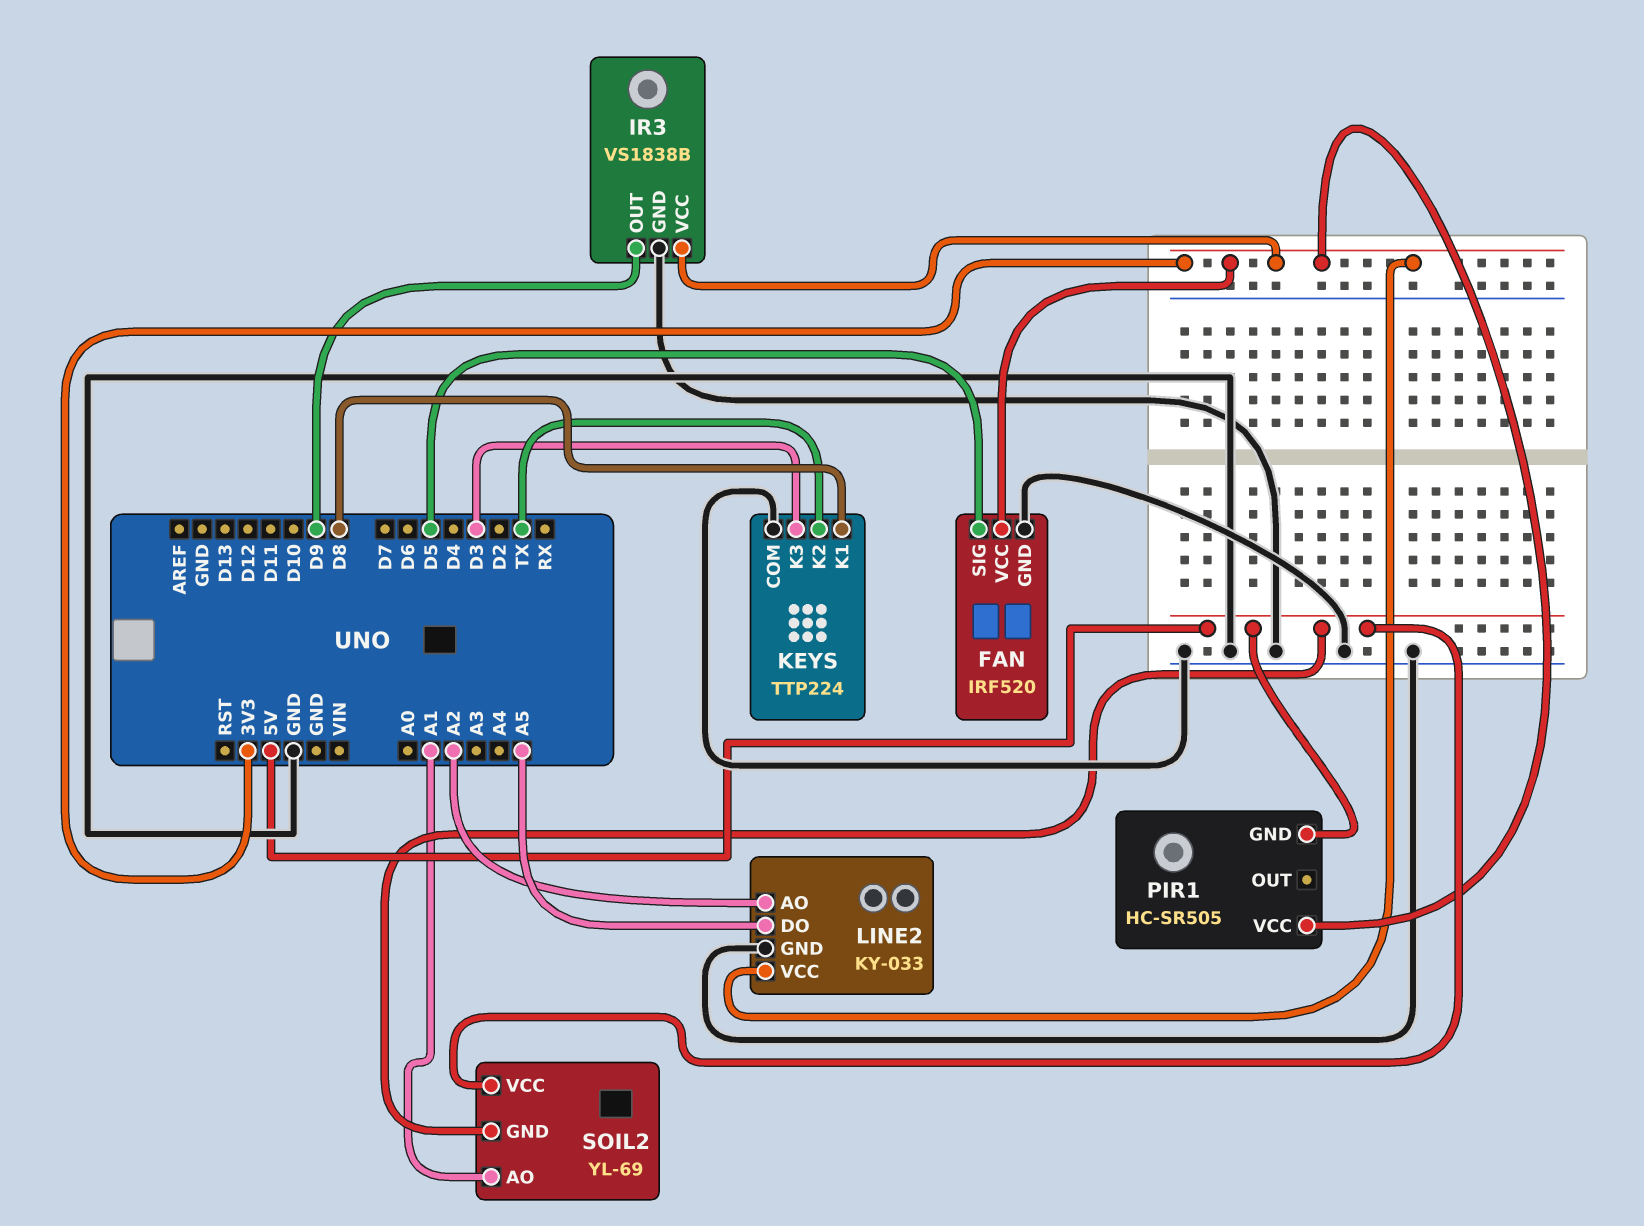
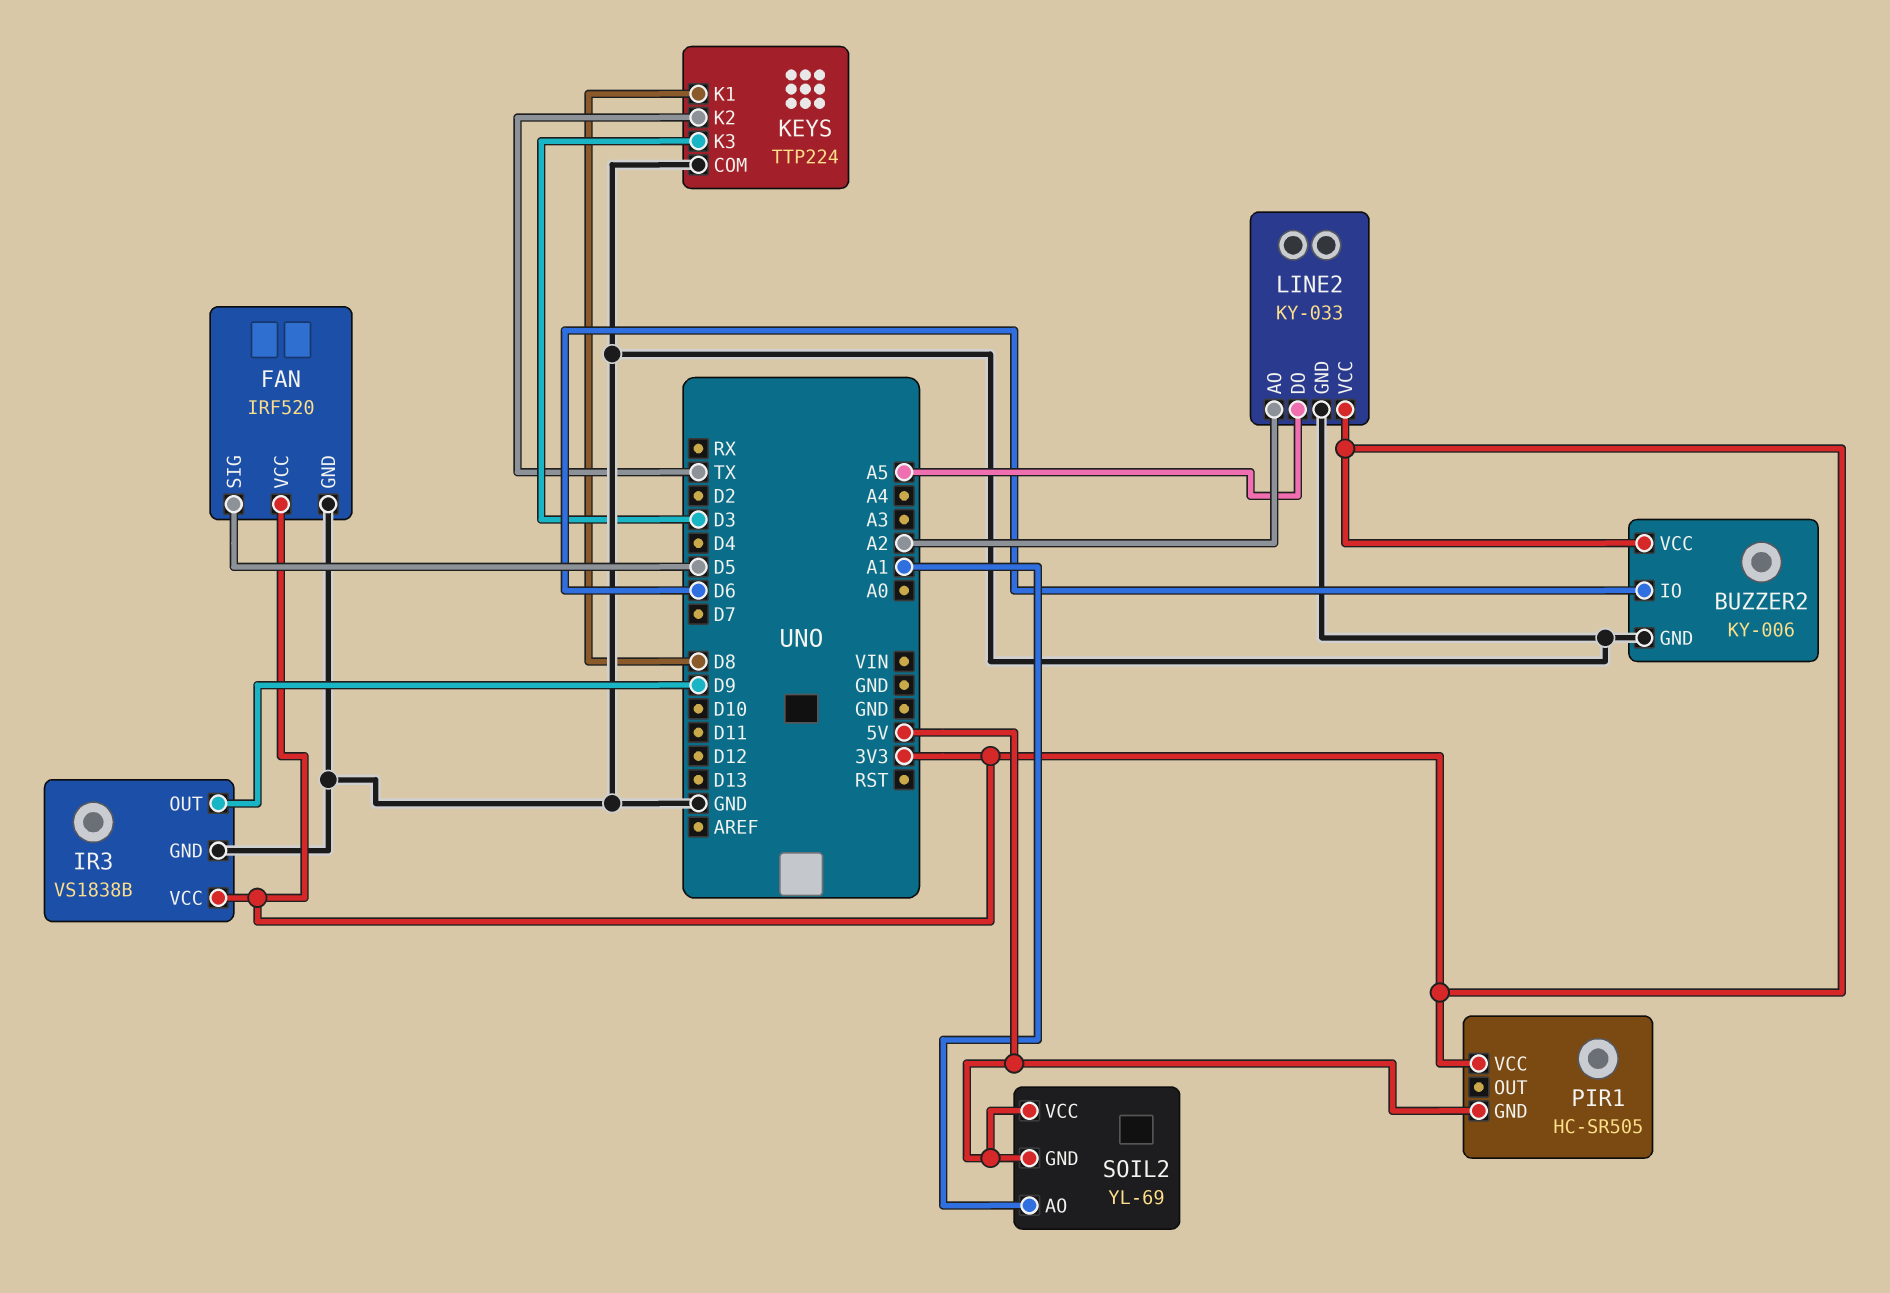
BUZZER2: none -> KY-006
BUZZER2 pin GND: none -> GND
BUZZER2 pin IO: none -> D6
BUZZER2 pin VCC: none -> 3V3

